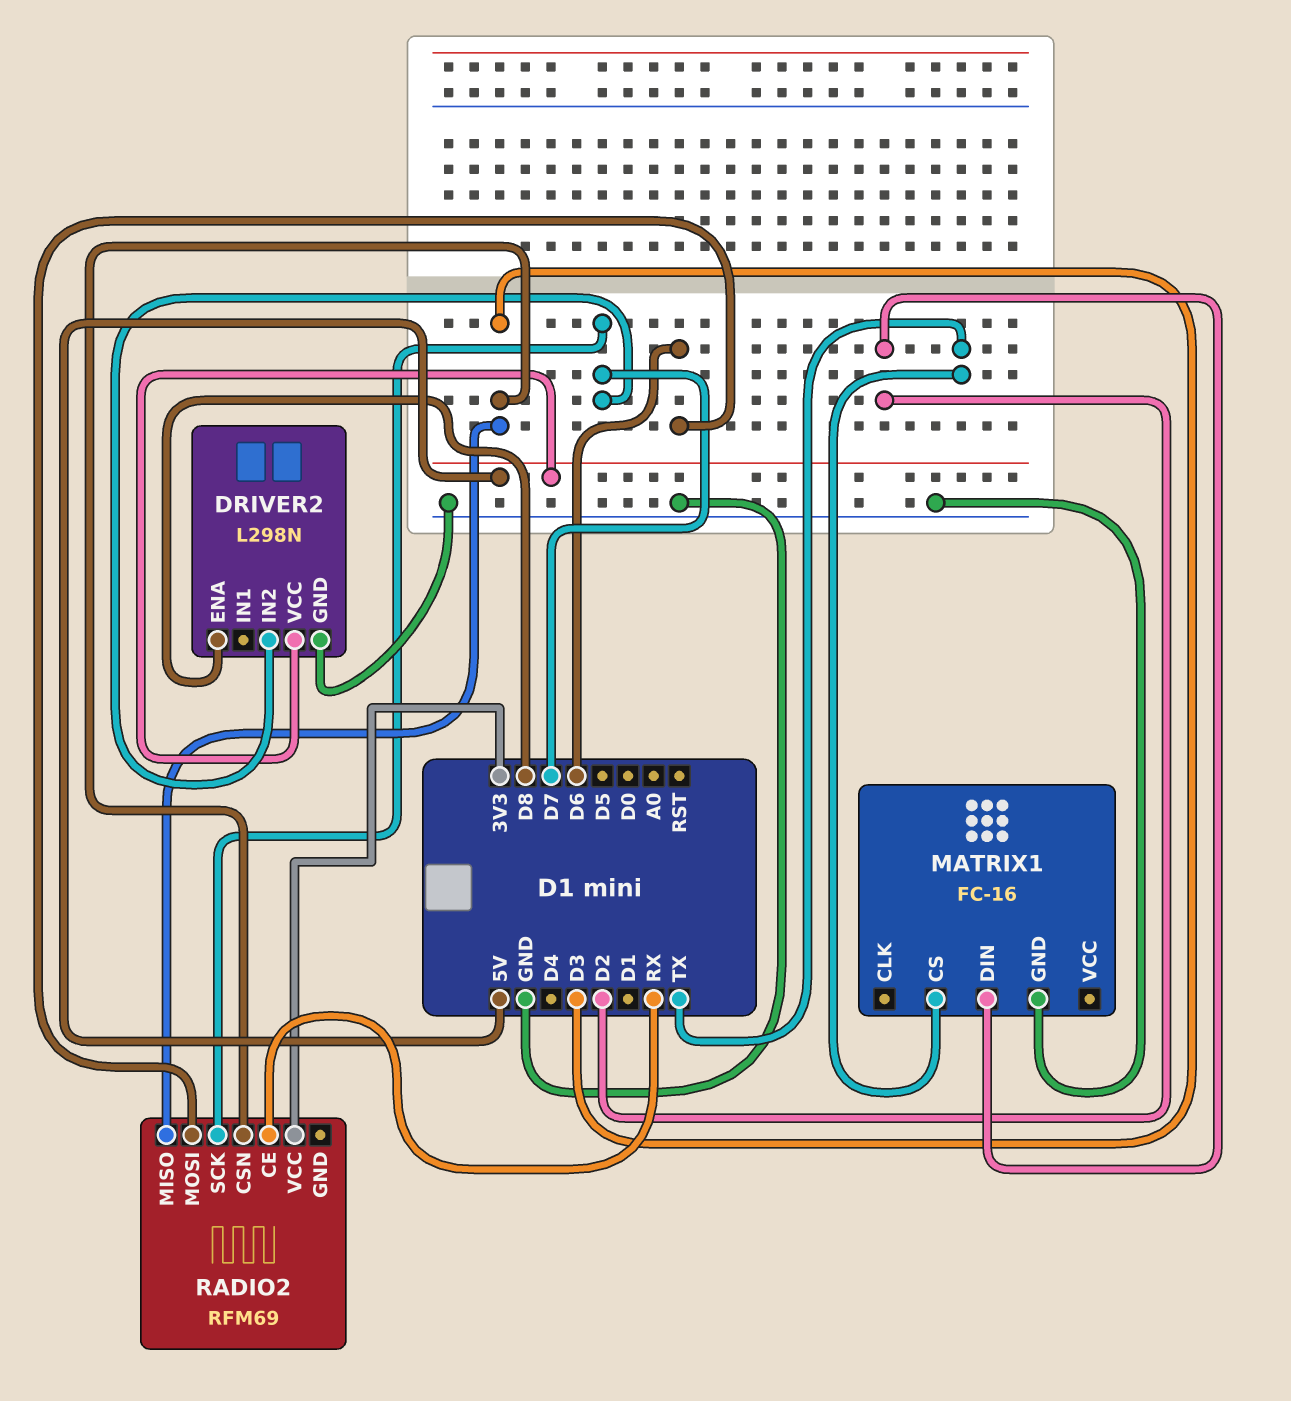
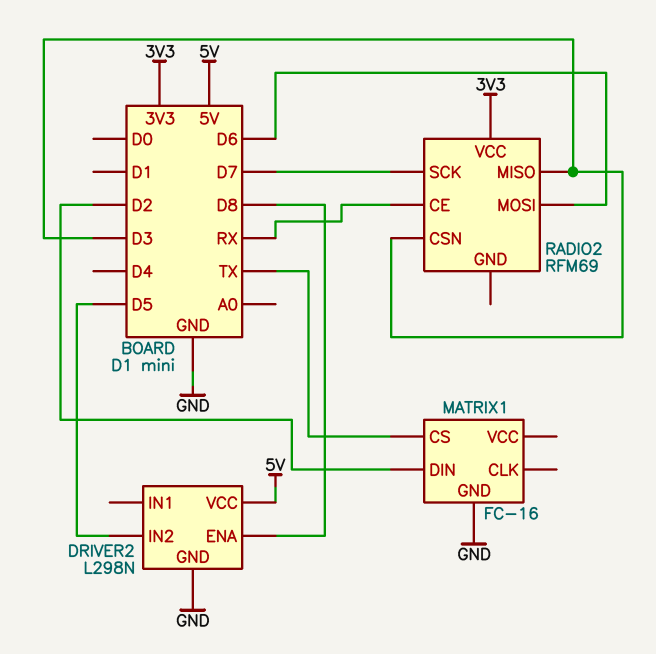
DRIVER2 pin IN2: D7 -> D5

